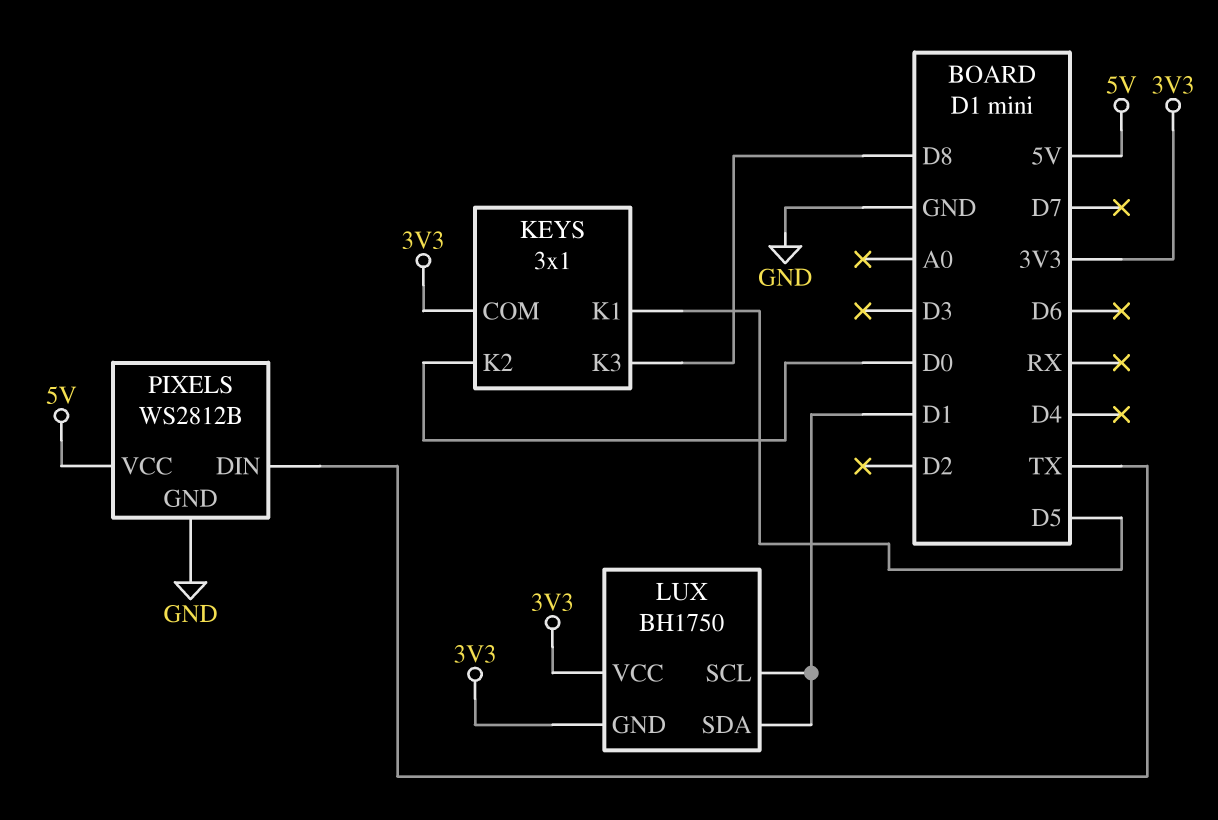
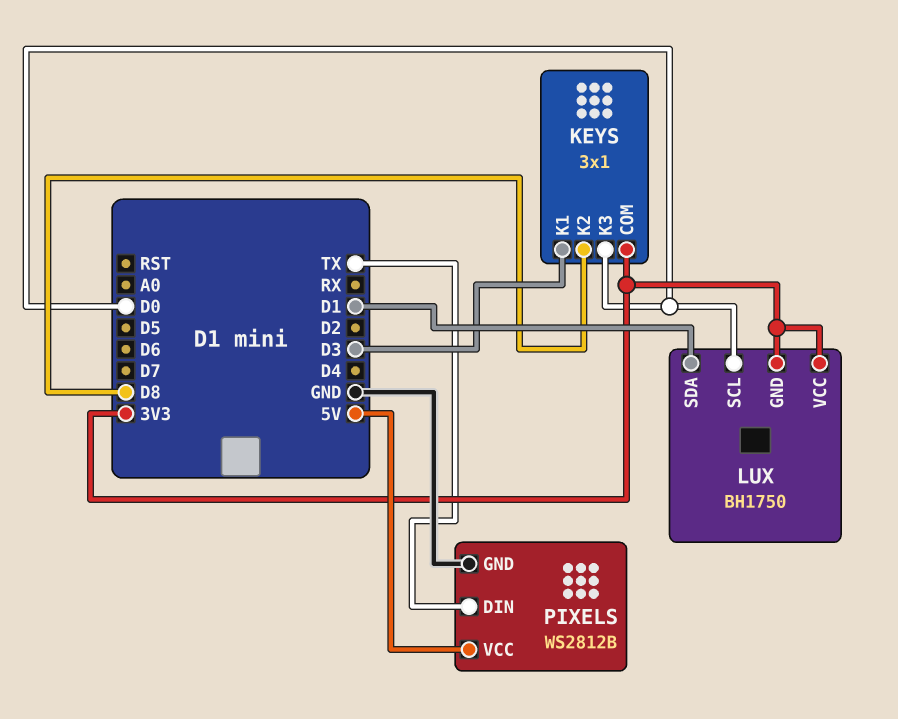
KEYS pin K1: D5 -> D3
KEYS pin K2: D0 -> D8
KEYS pin K3: D8 -> D0
LUX pin SCL: D1 -> D0

